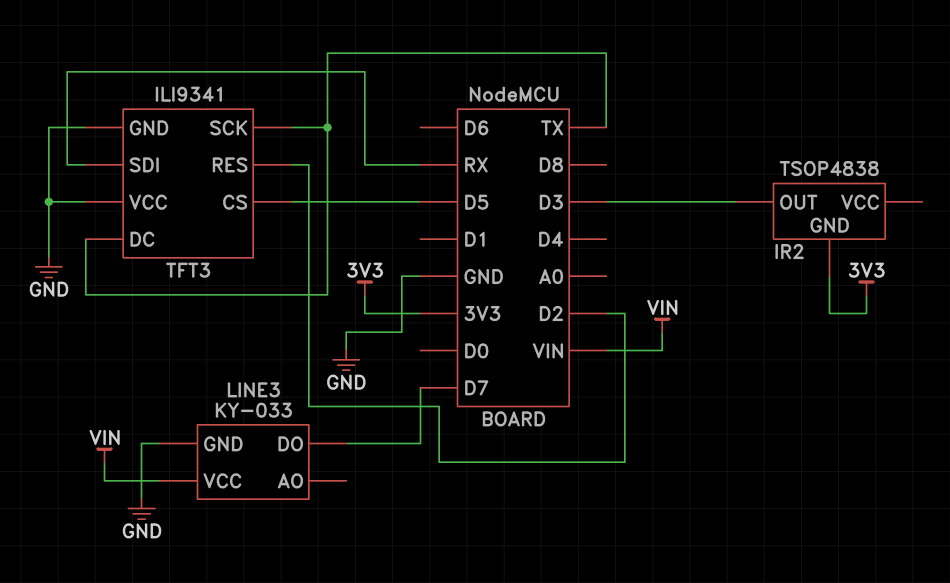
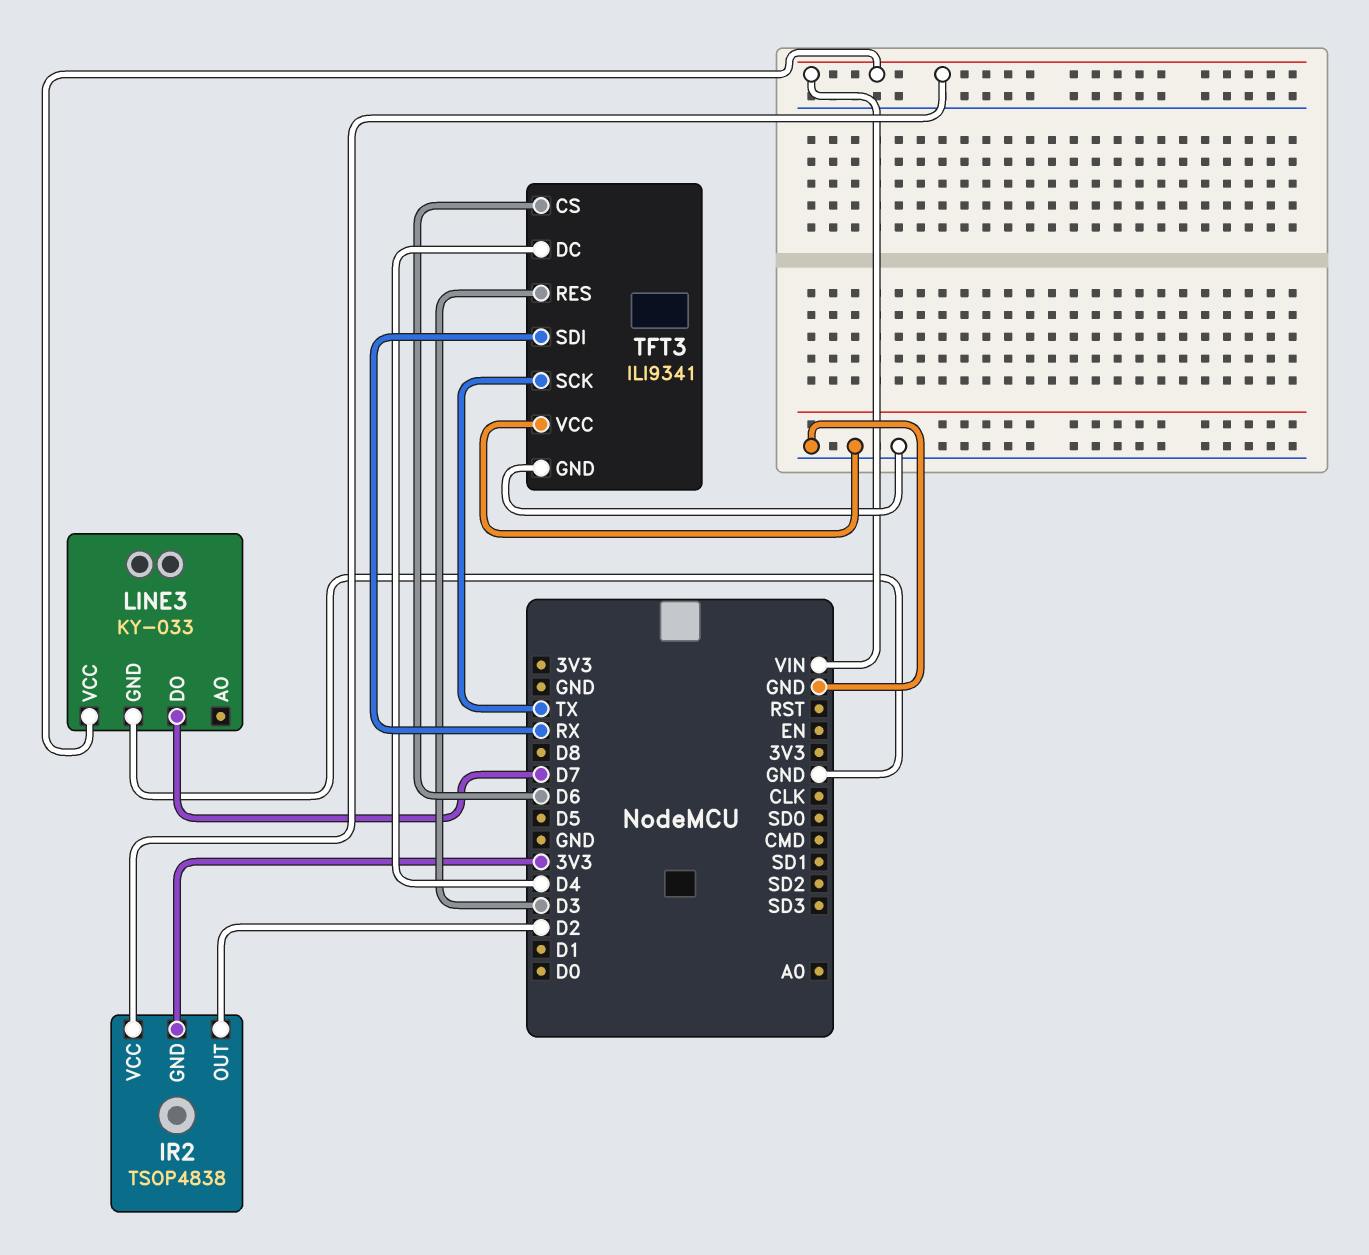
IR2 pin OUT: D3 -> D2
IR2 pin VCC: none -> VIN
TFT3 pin CS: D5 -> D6
TFT3 pin DC: TX -> D4
TFT3 pin RES: D2 -> D3

